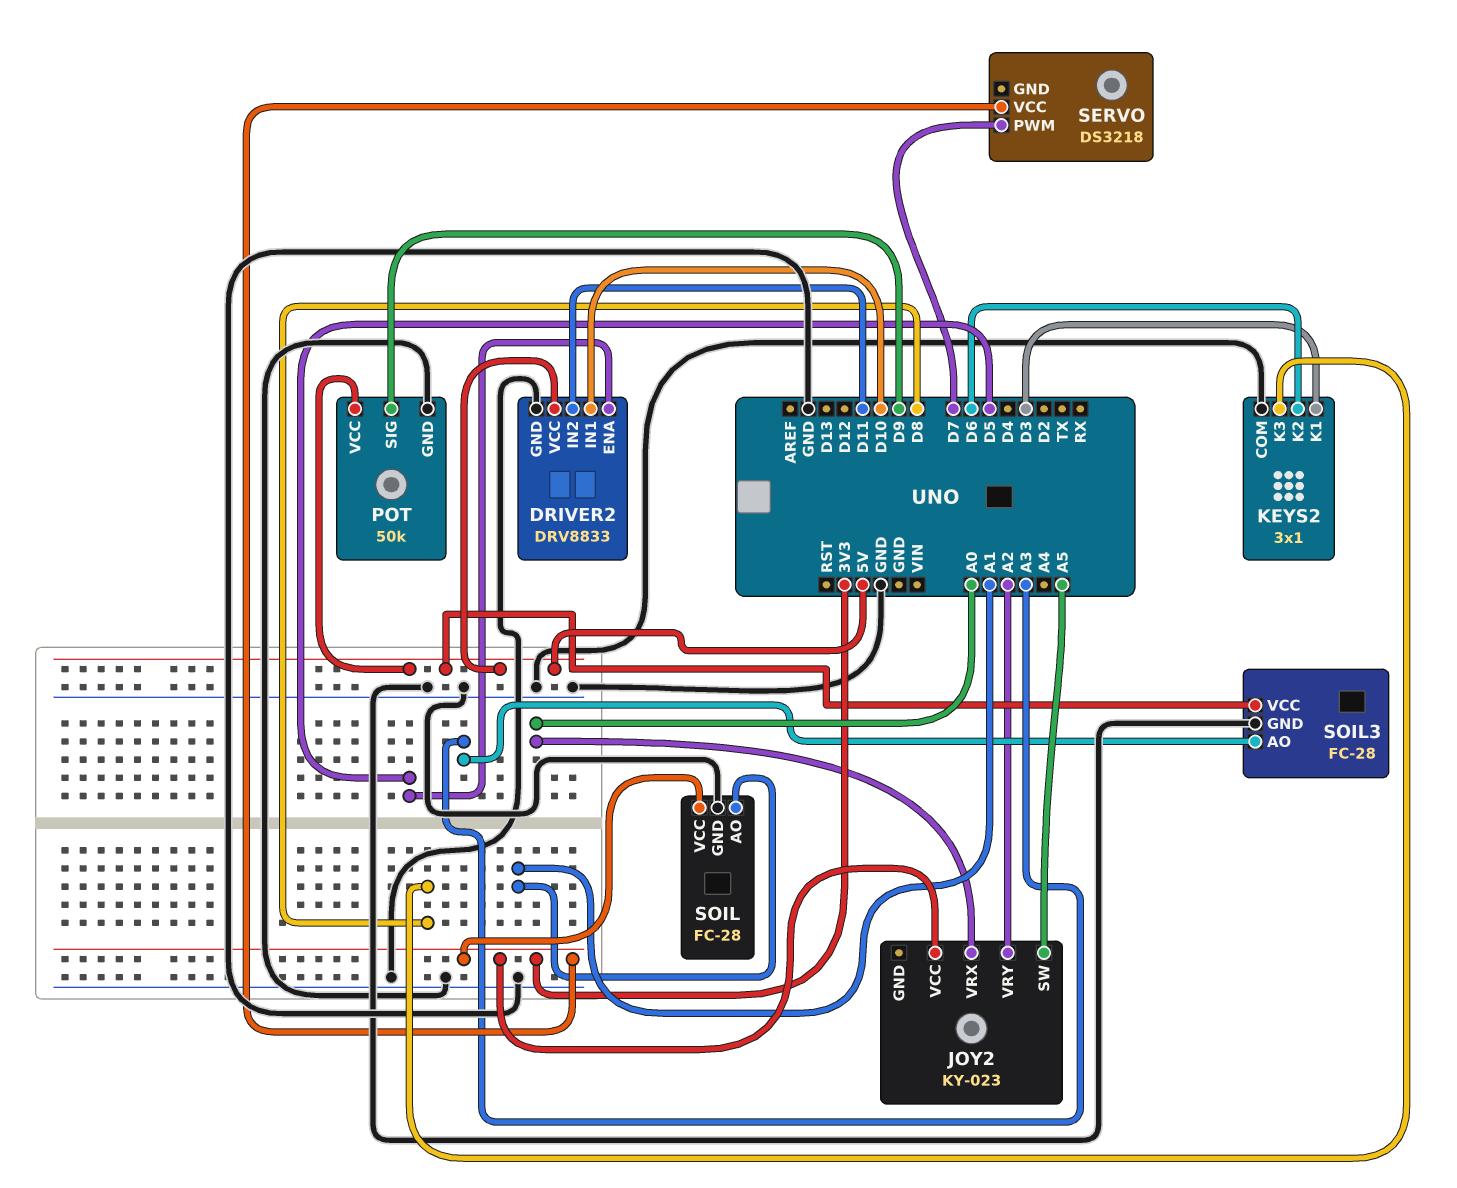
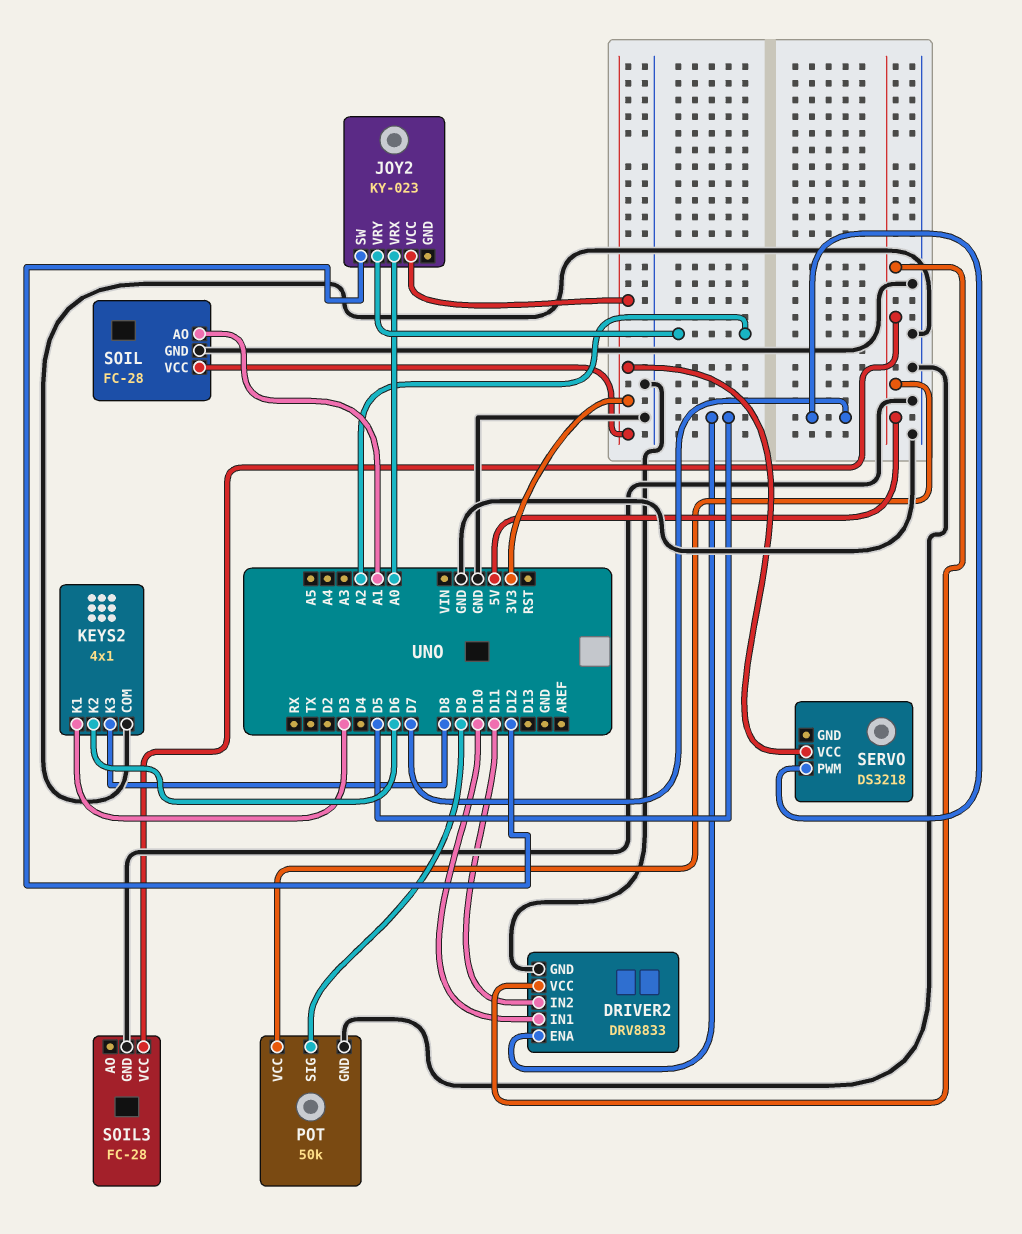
JOY2 pin SW: A5 -> D12
KEYS2: 3x1 -> 4x1
SOIL3 pin AO: A3 -> none

